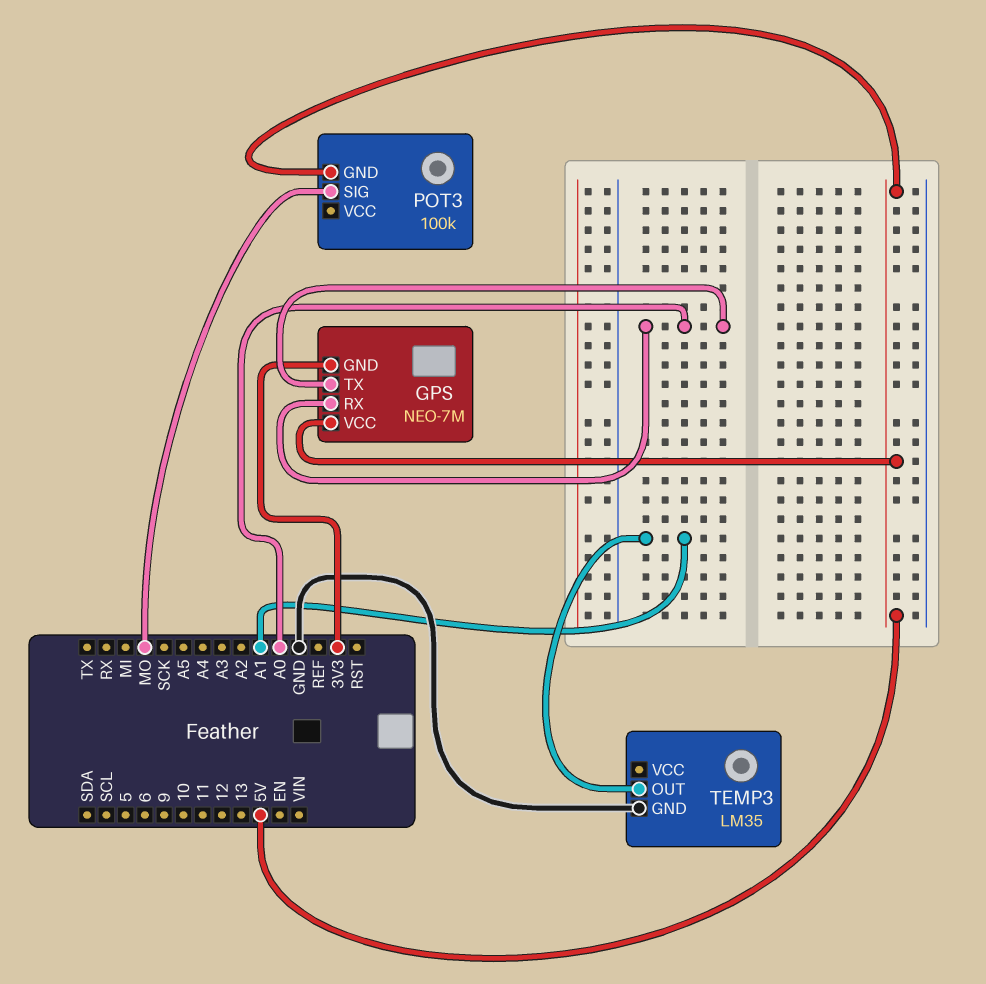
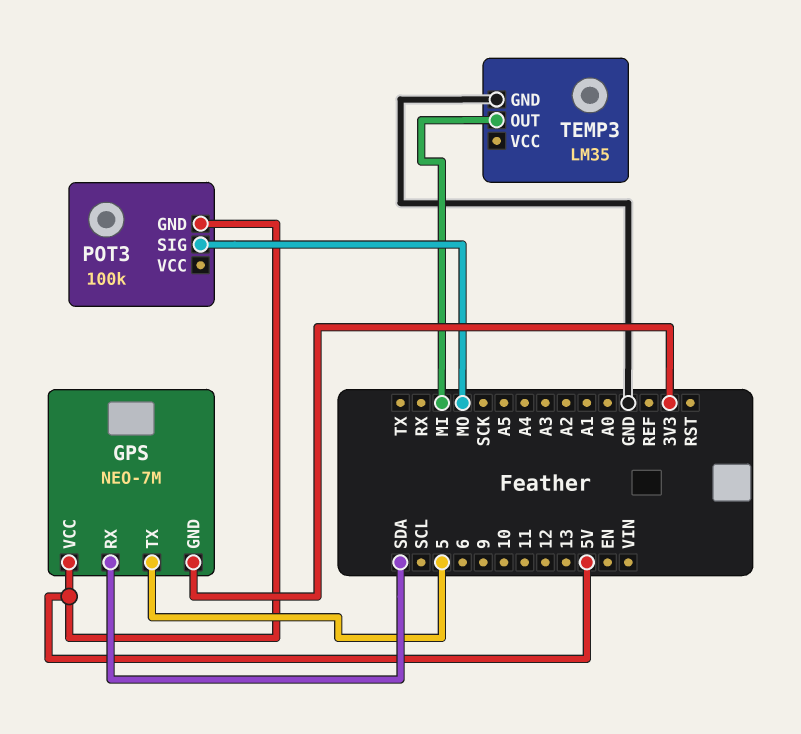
GPS pin RX: A0 -> SDA
GPS pin TX: A0 -> 5
TEMP3 pin OUT: A1 -> MI

